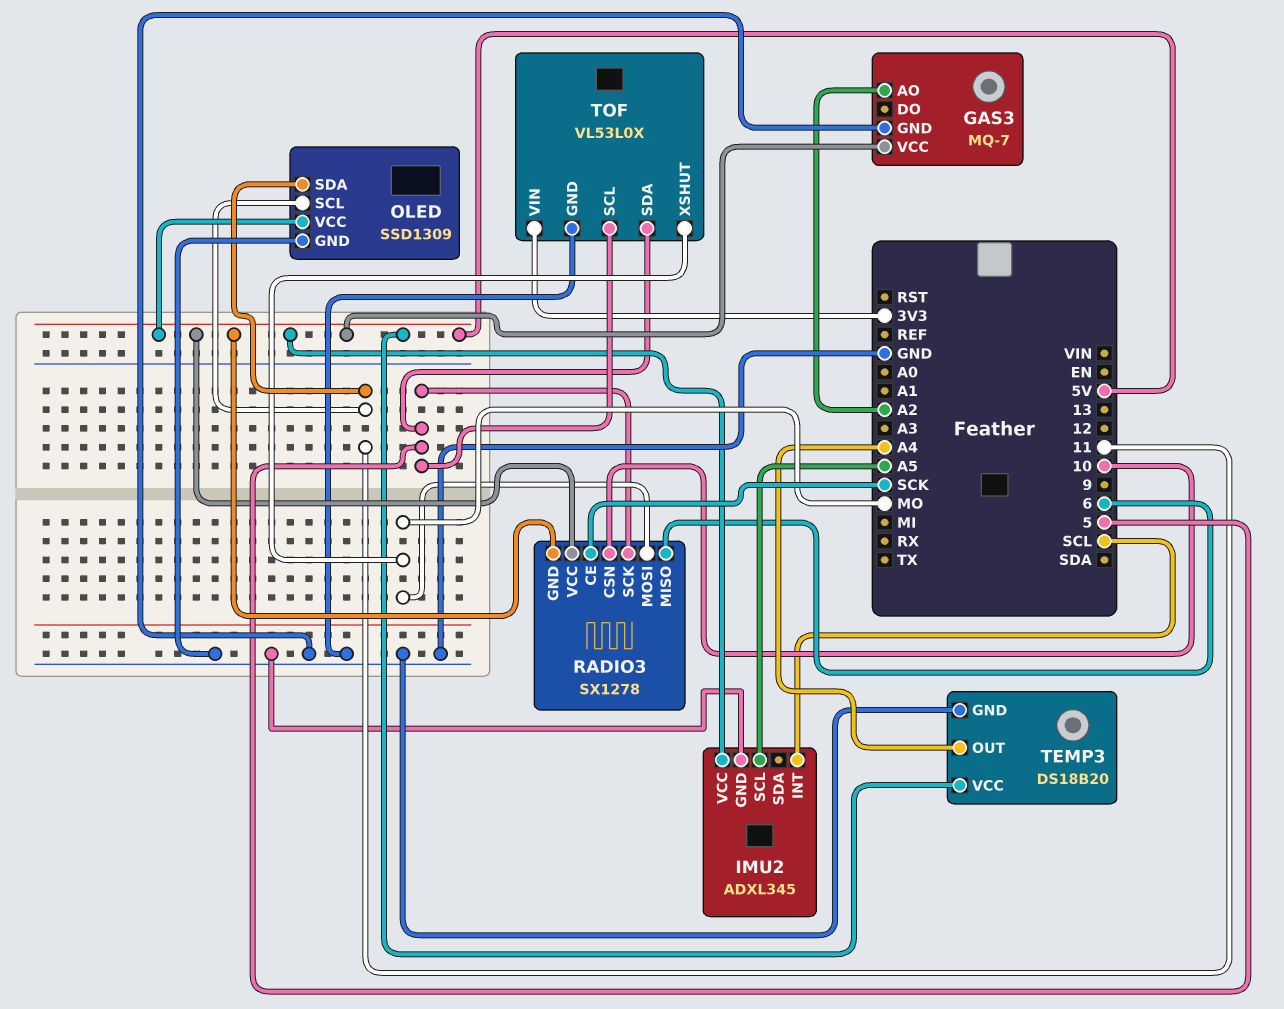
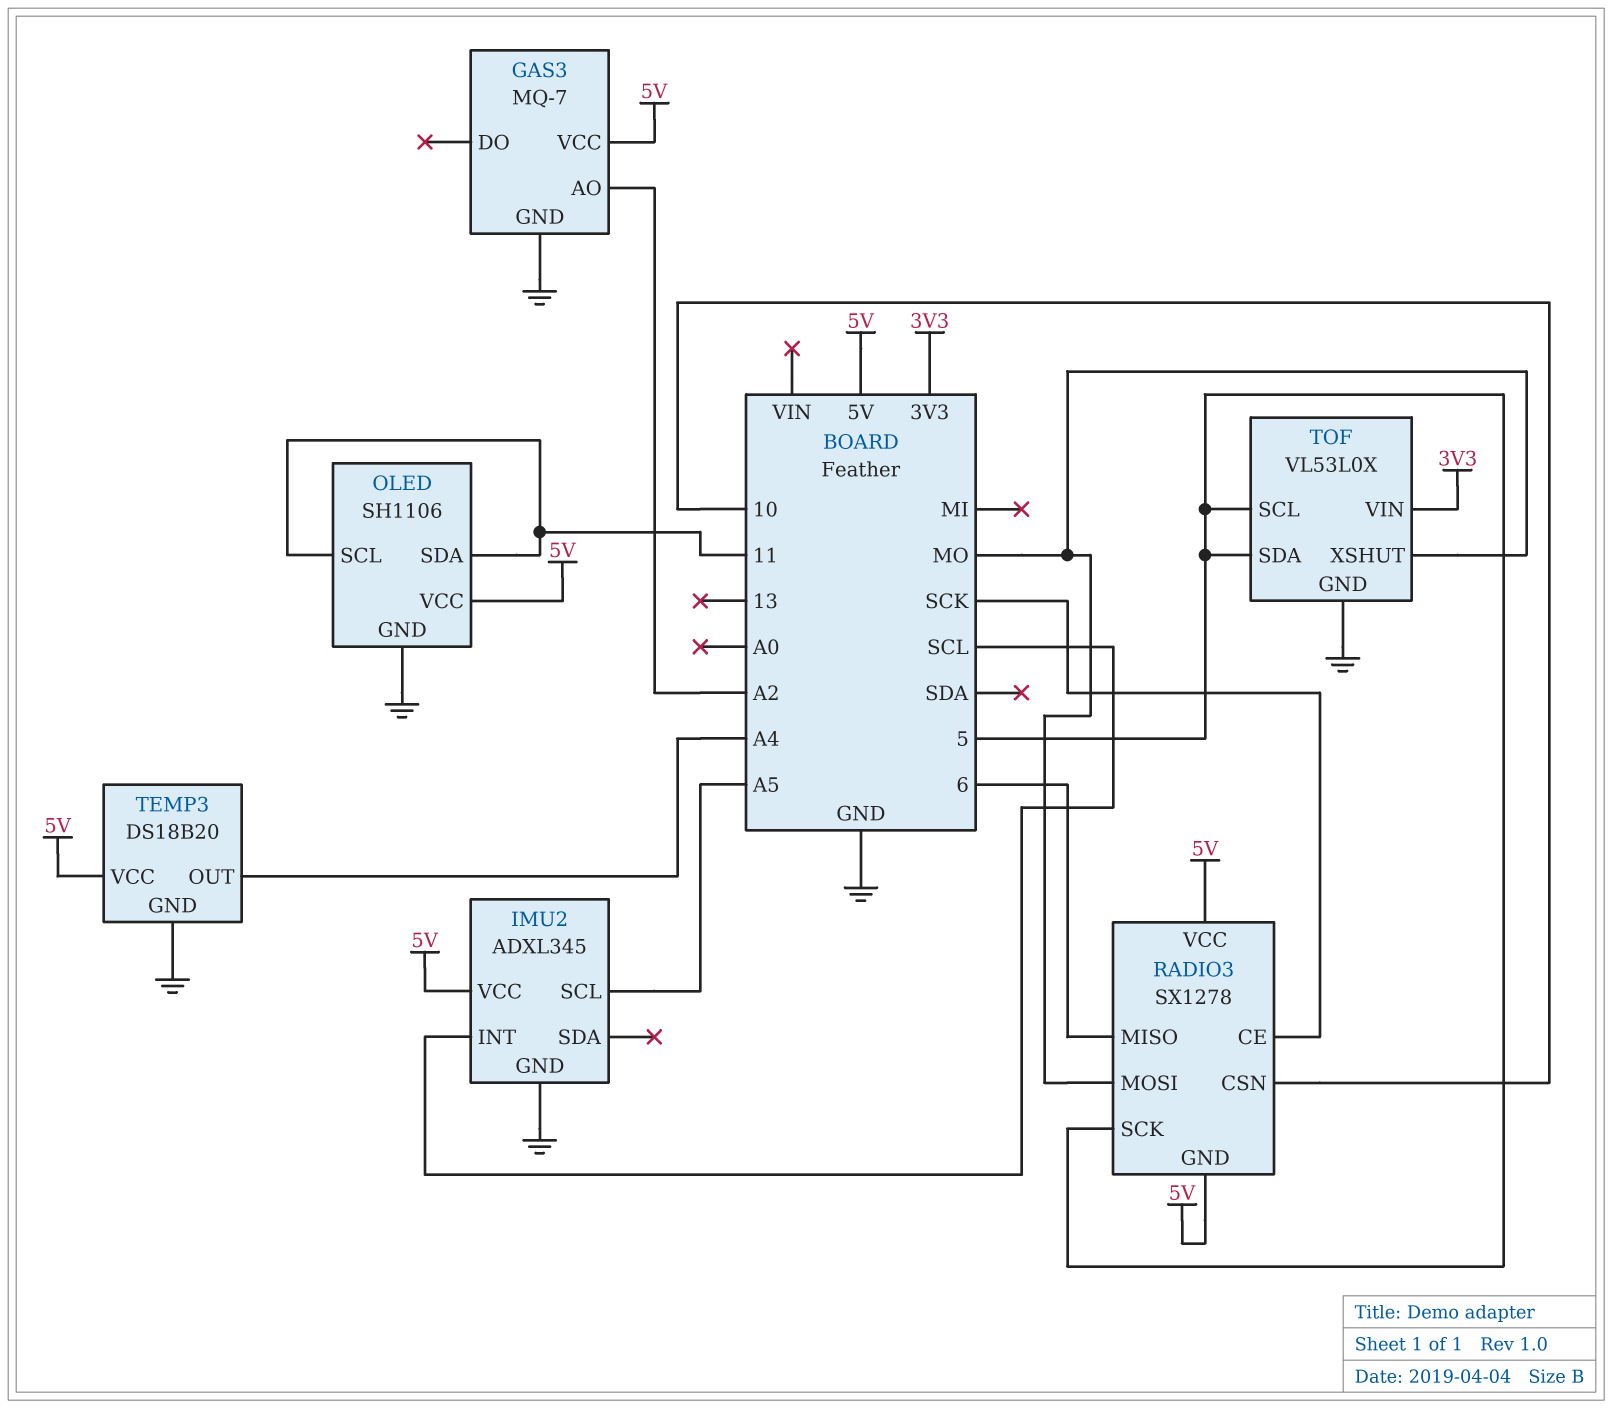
OLED: SSD1309 -> SH1106

